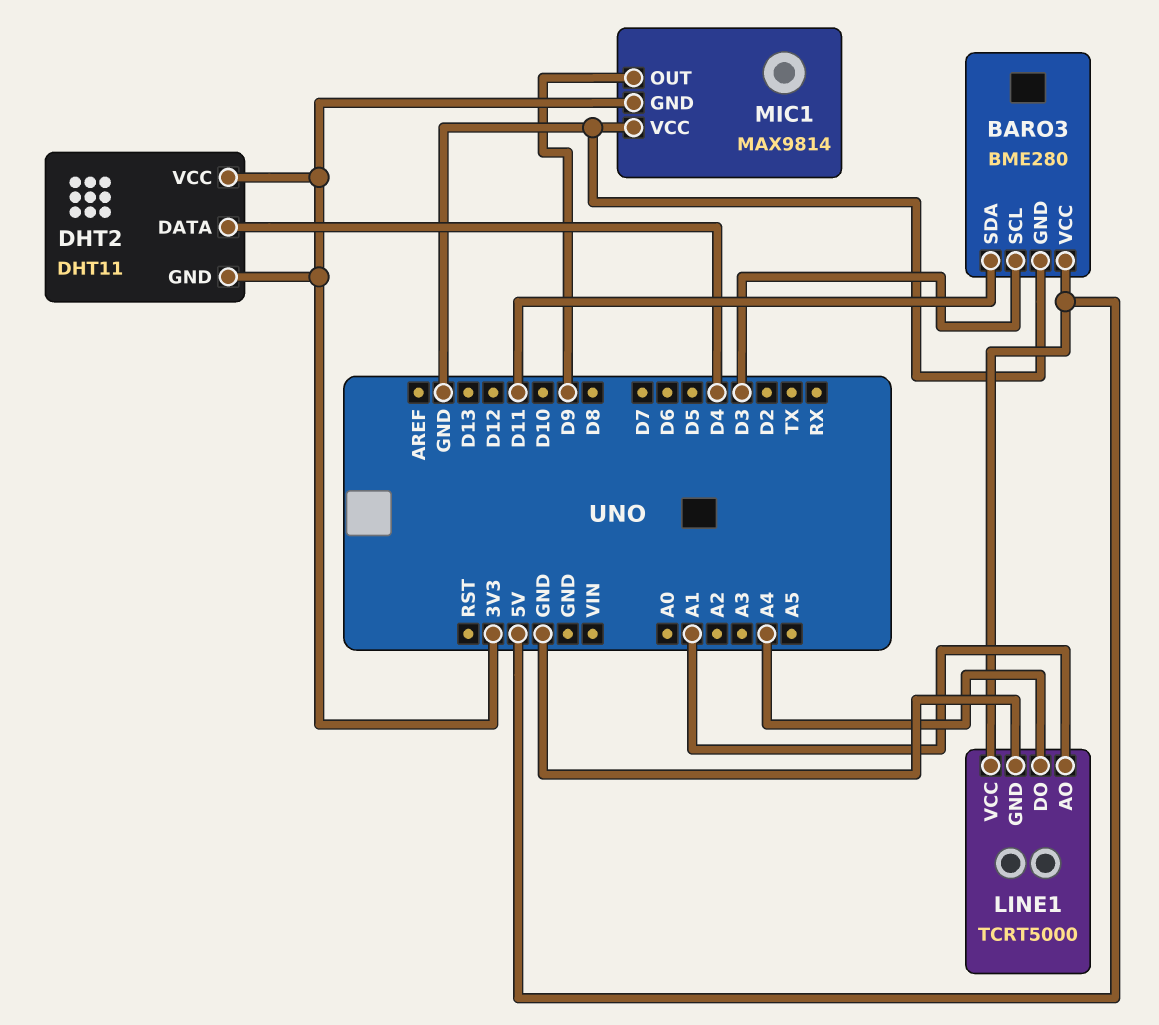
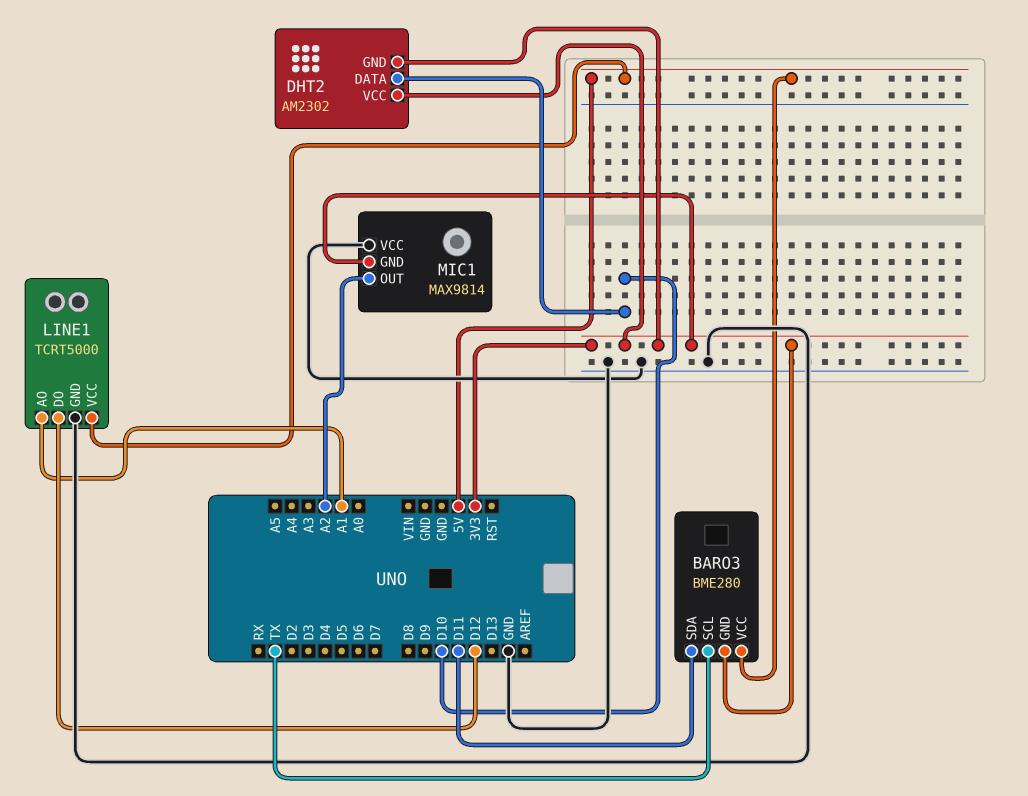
BARO3 pin GND: GND -> 3V3
BARO3 pin SCL: D3 -> TX
DHT2: DHT11 -> AM2302
DHT2 pin DATA: D4 -> D10
LINE1 pin DO: A4 -> D12
MIC1 pin OUT: D9 -> A2

